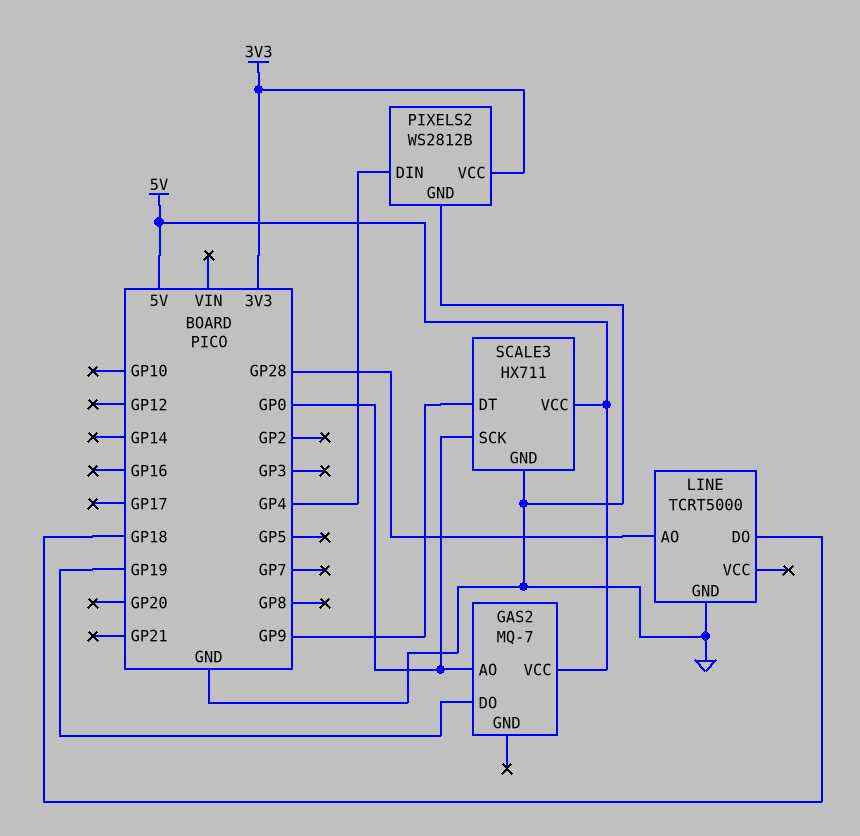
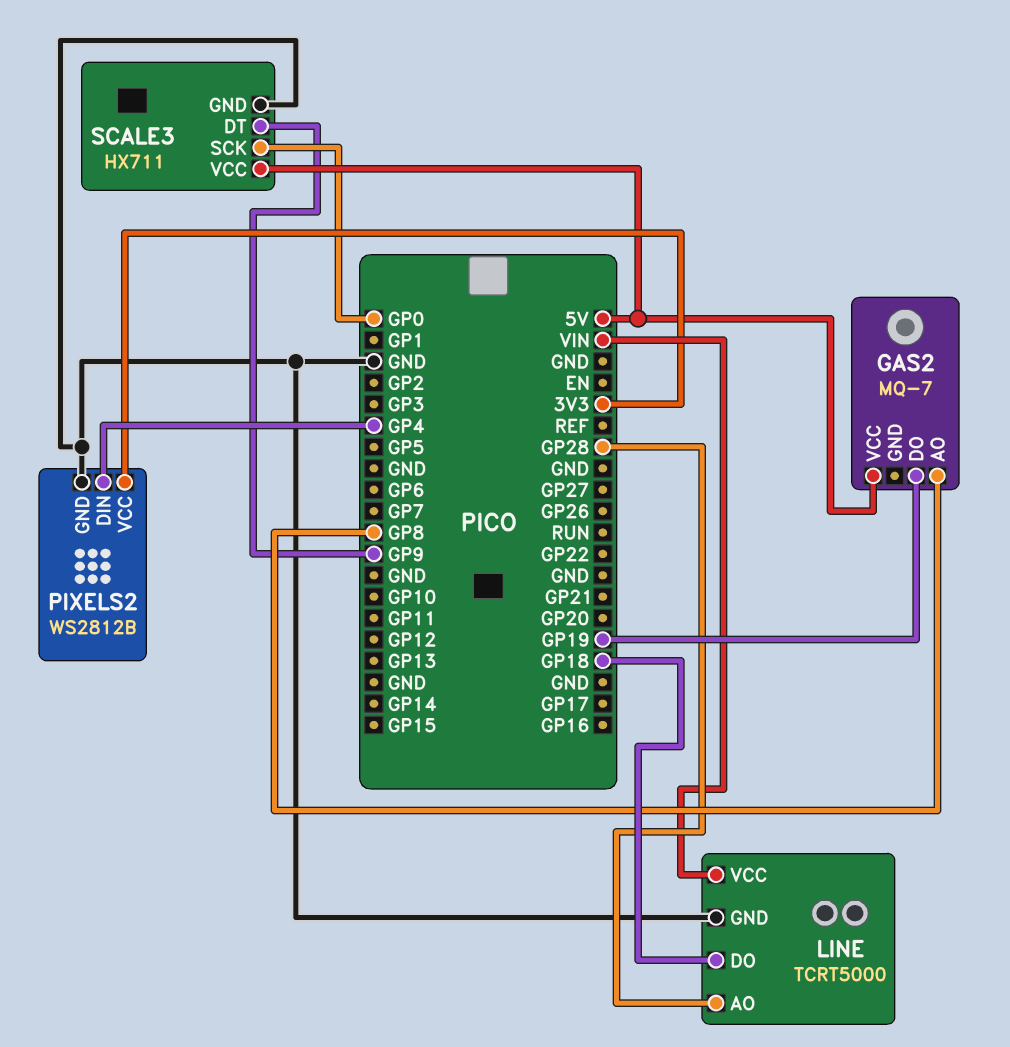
GAS2 pin AO: GP0 -> GP8
LINE pin VCC: none -> VIN

